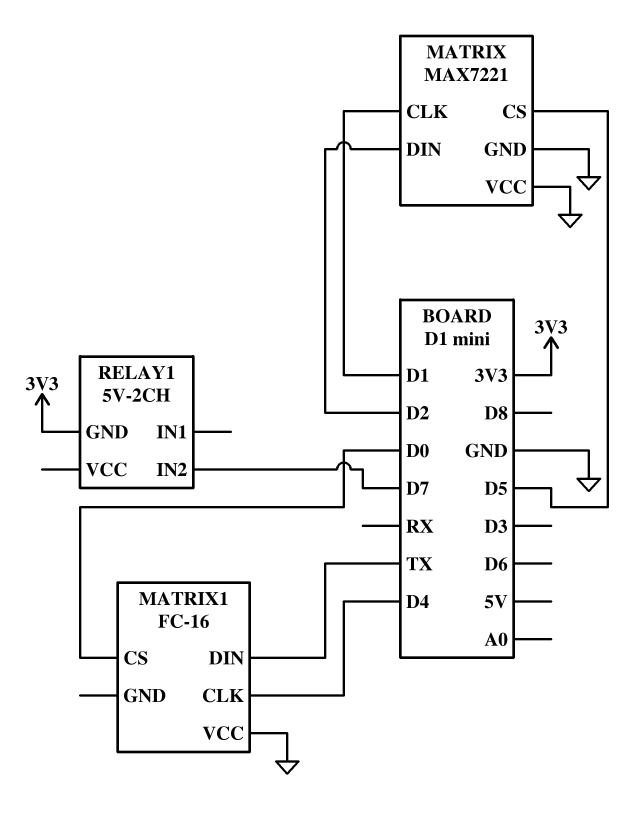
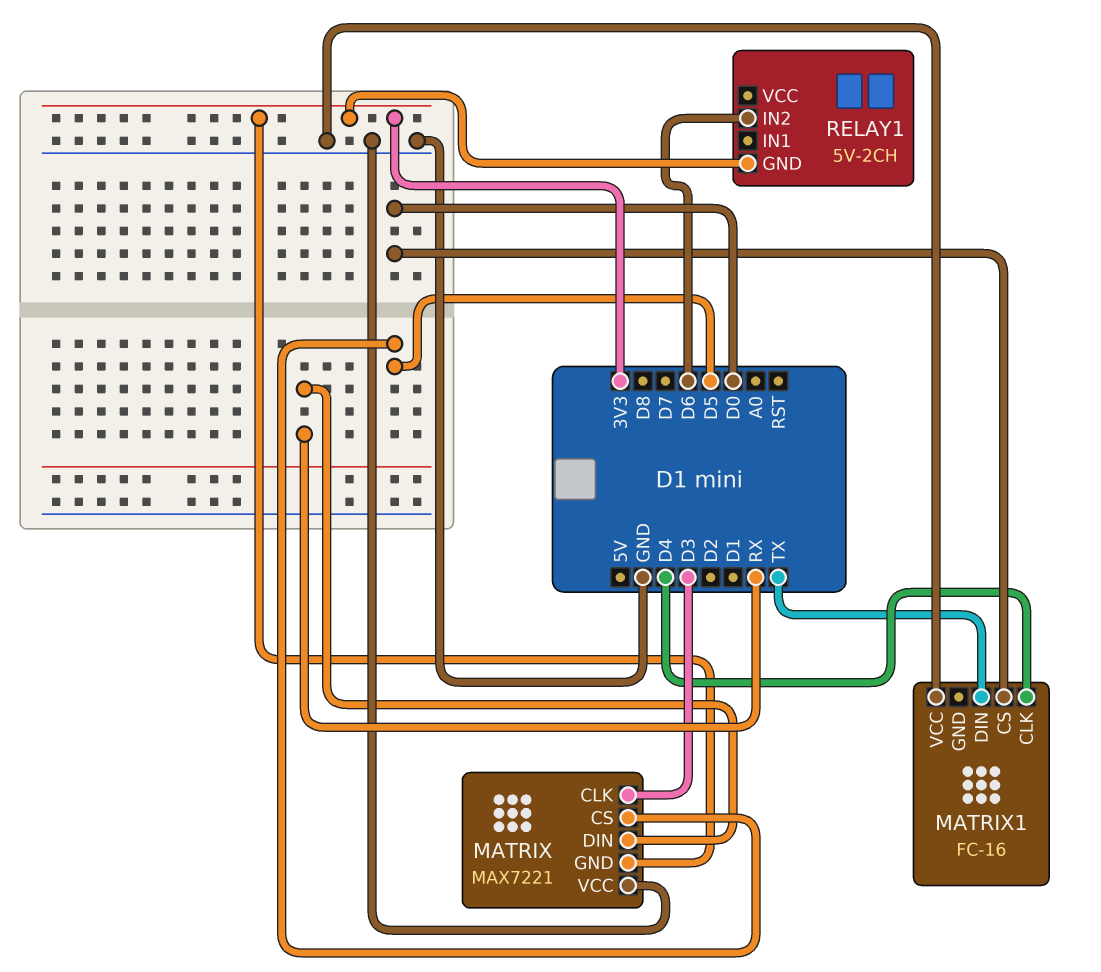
MATRIX pin CLK: D1 -> D3
MATRIX pin DIN: D2 -> RX
MATRIX pin GND: GND -> 3V3
RELAY1 pin IN2: D7 -> D6

